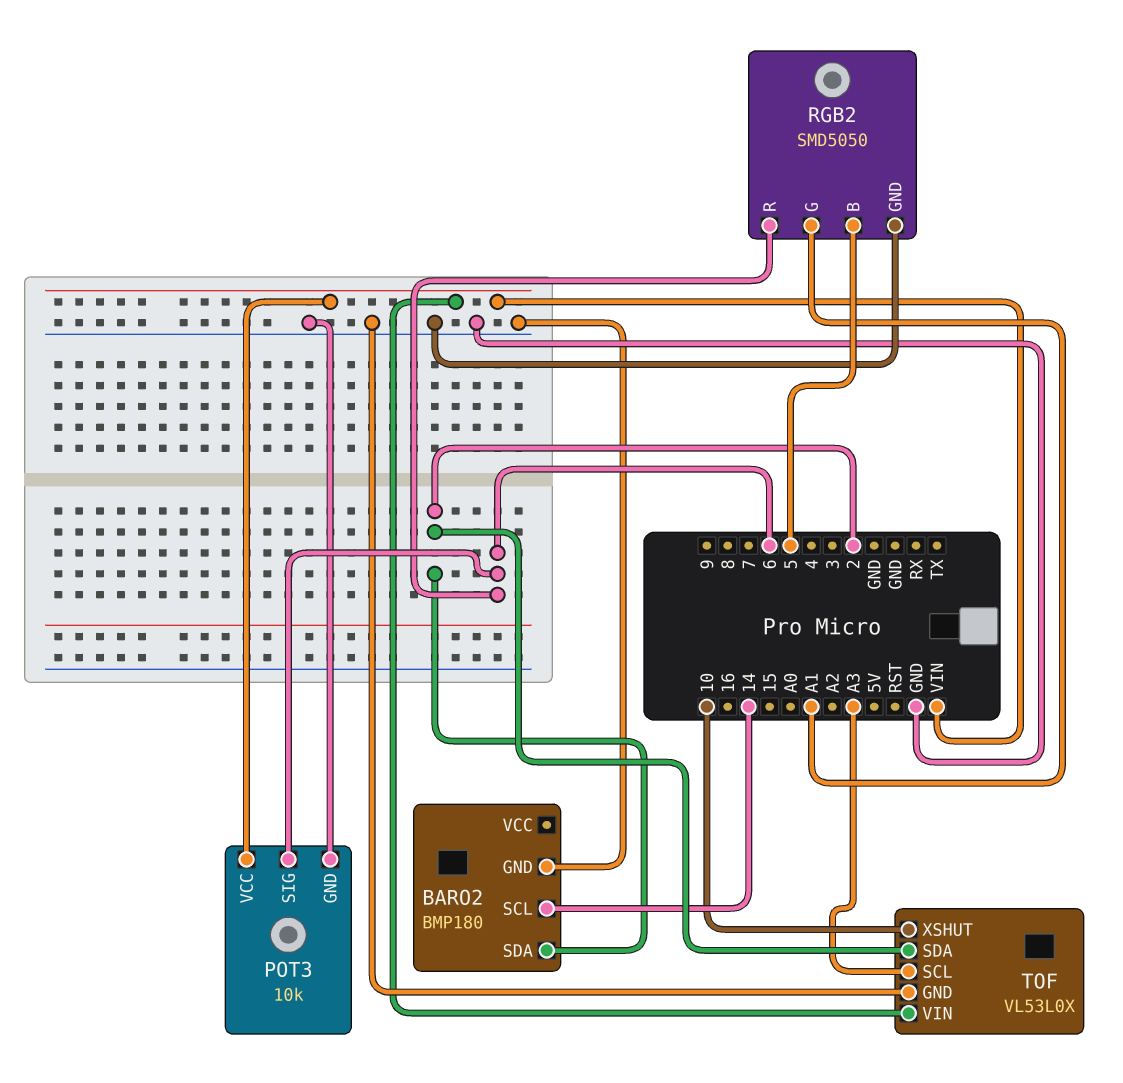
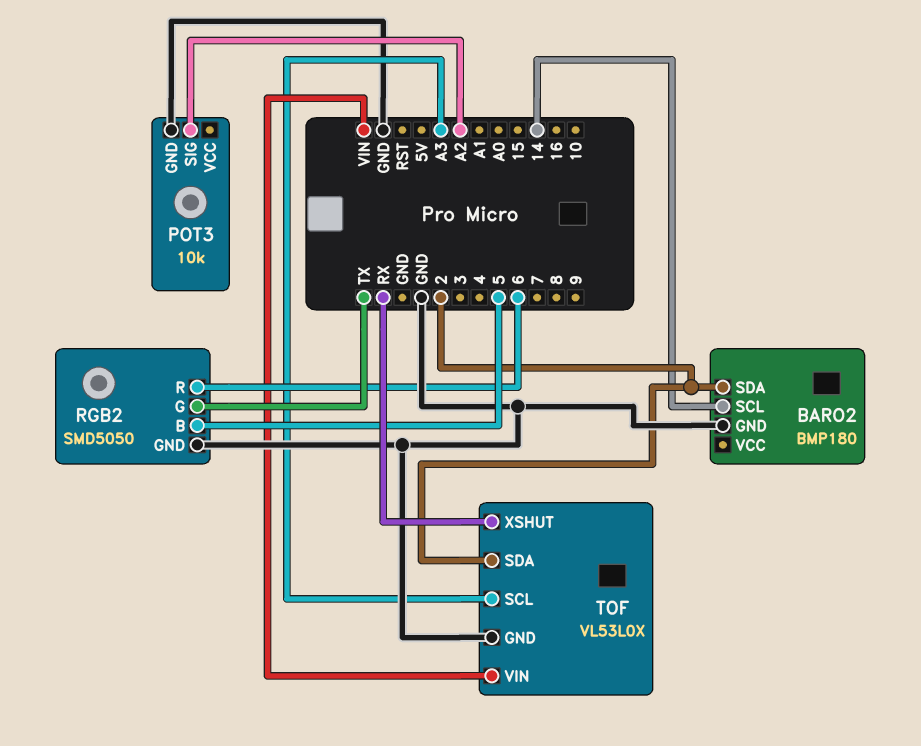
POT3 pin SIG: 6 -> A2
POT3 pin VCC: VIN -> none
RGB2 pin G: A1 -> TX
TOF pin XSHUT: 10 -> RX

